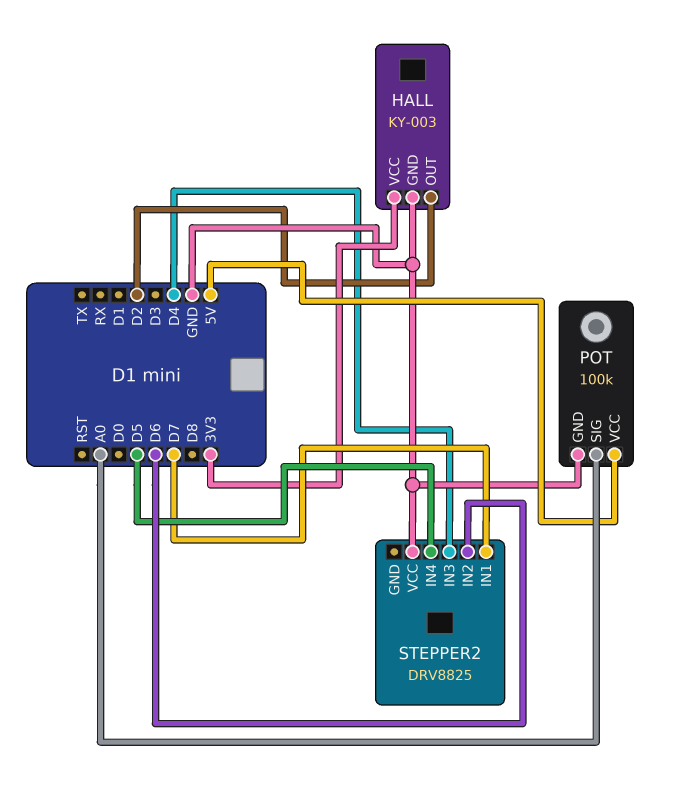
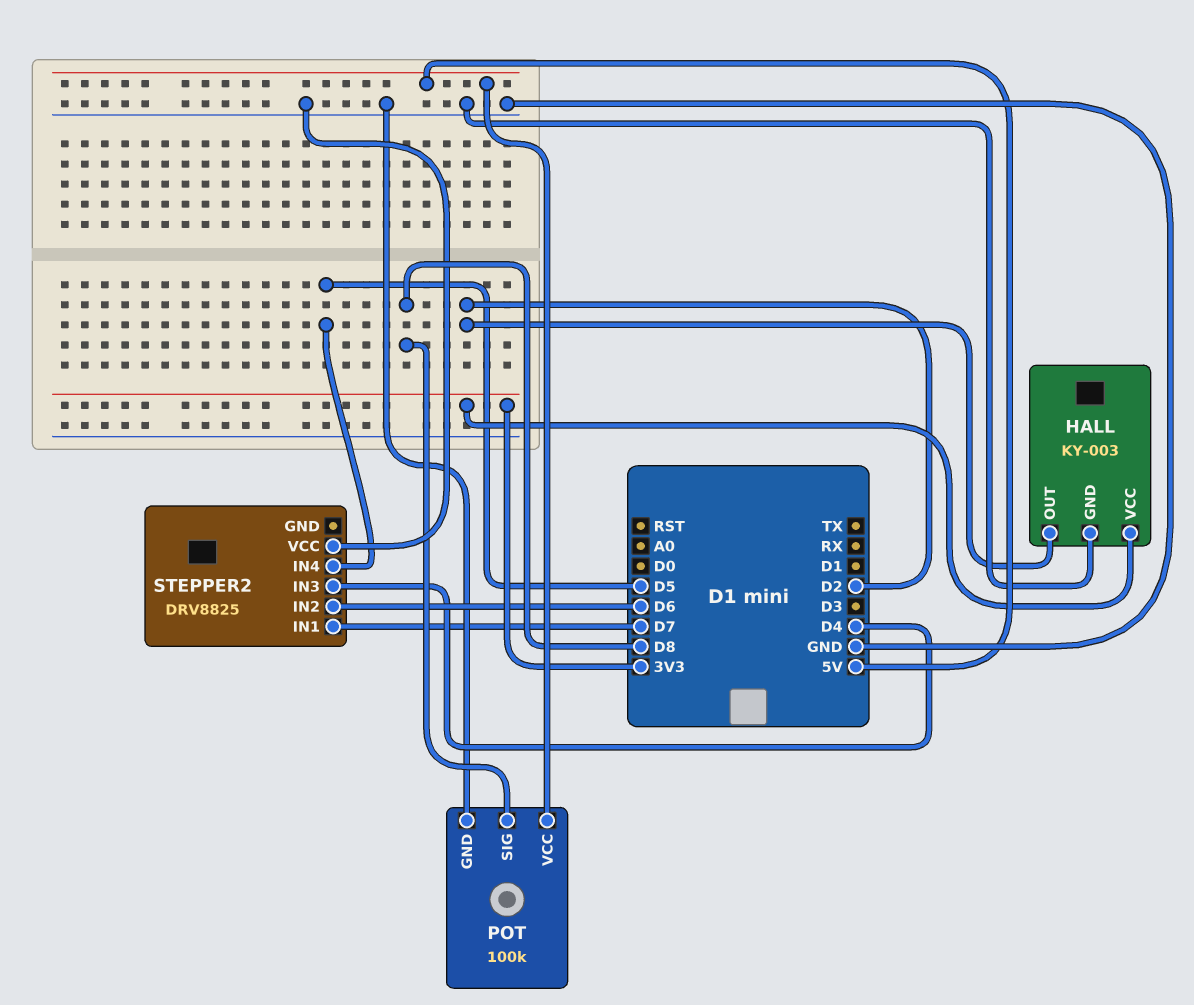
POT pin SIG: A0 -> D8

